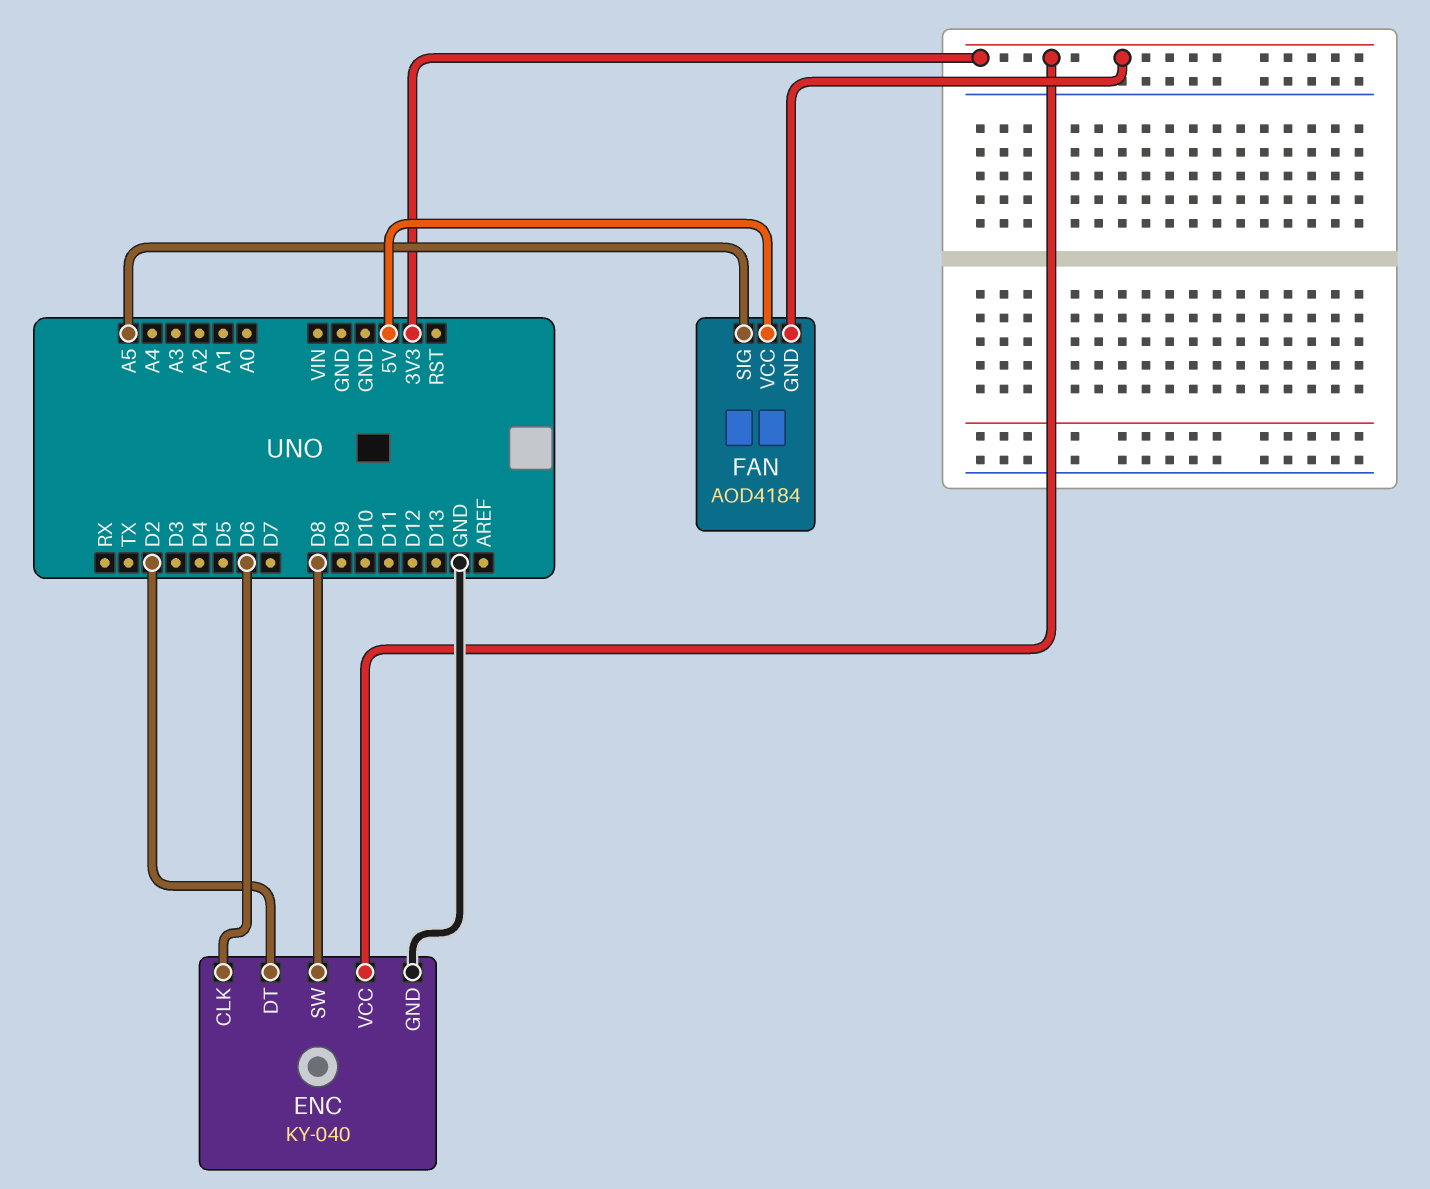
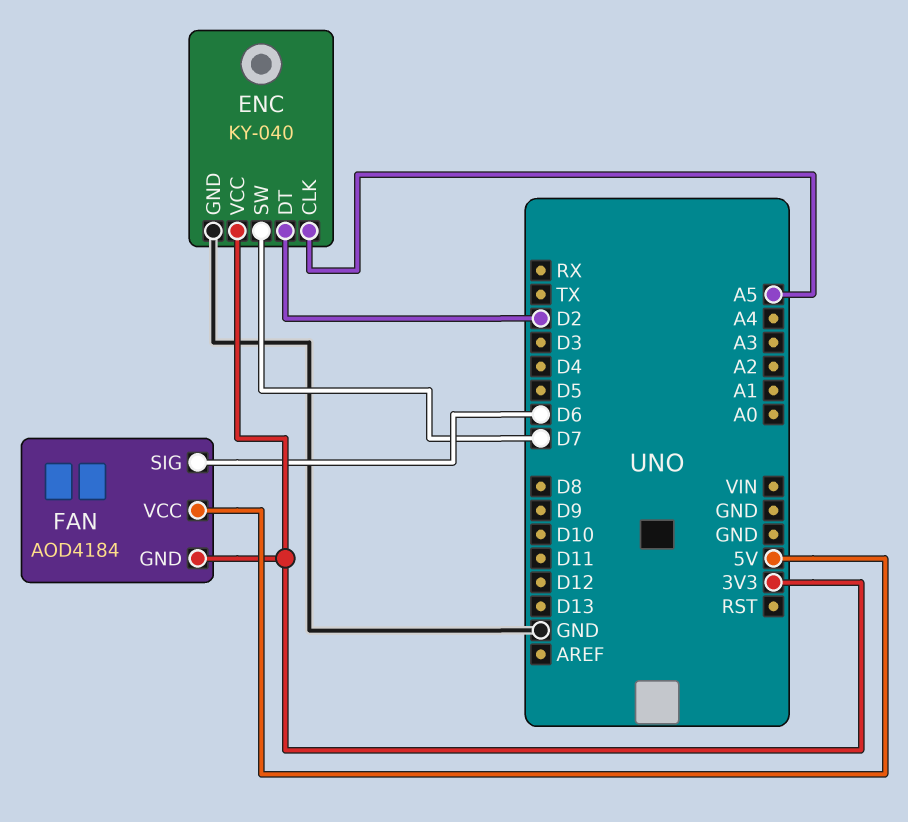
ENC pin CLK: D6 -> A5
ENC pin SW: D8 -> D7
FAN pin SIG: A5 -> D6

